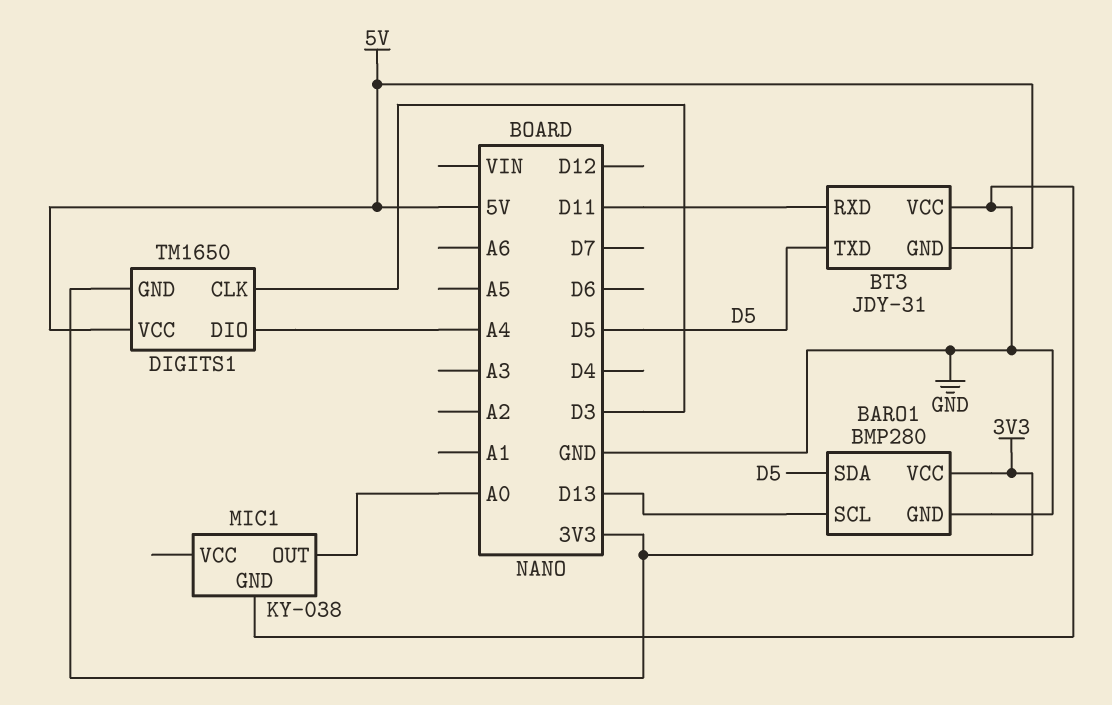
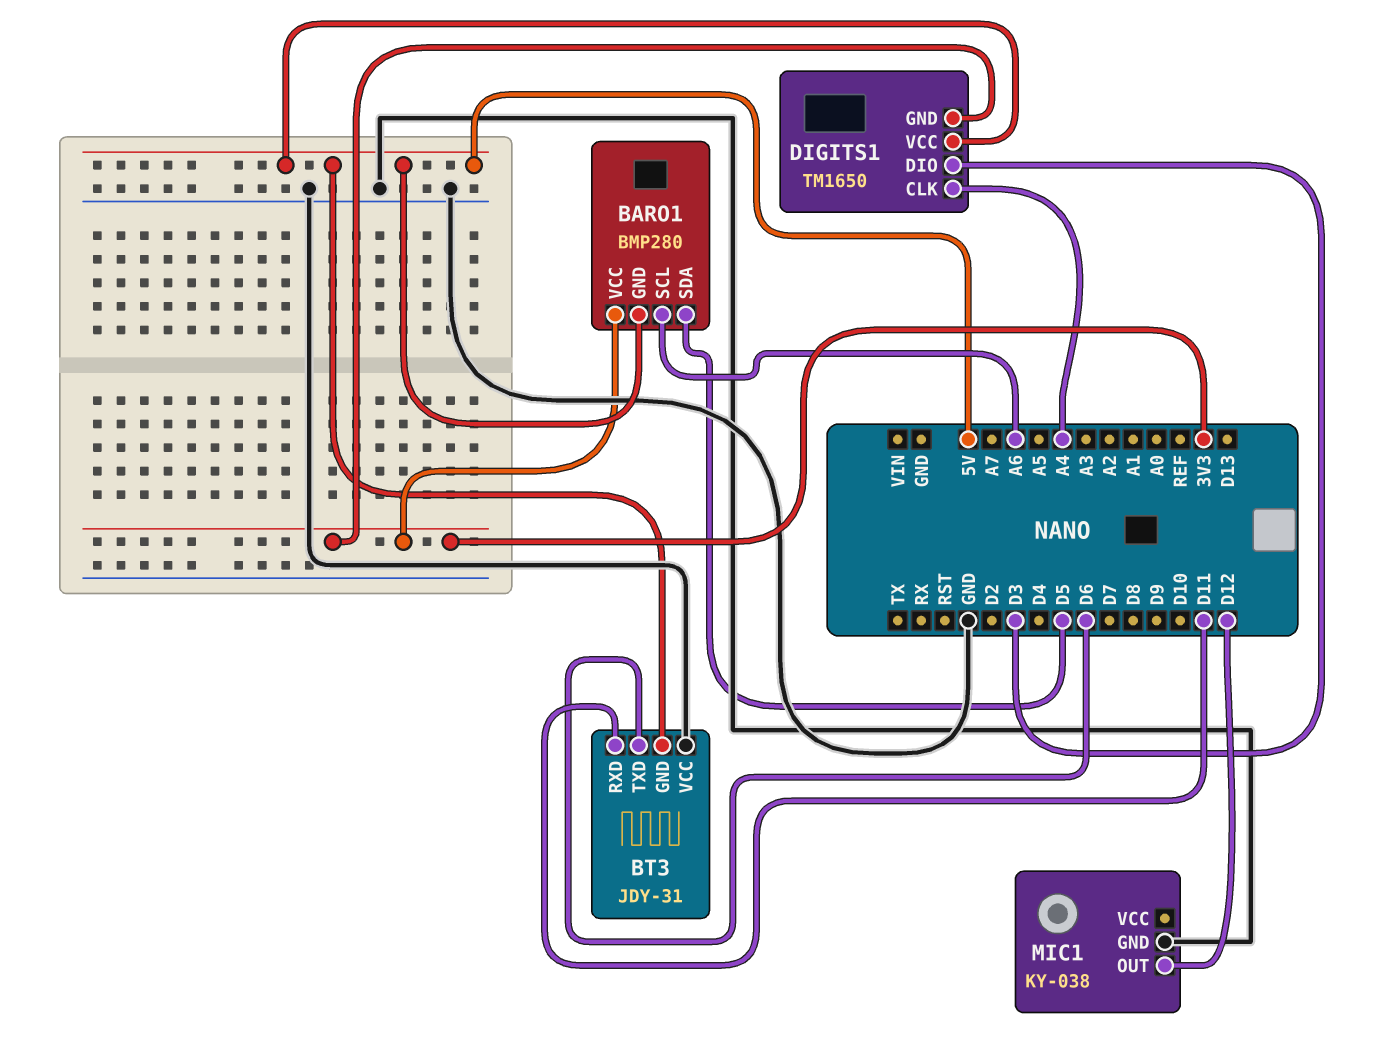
BARO1 pin GND: GND -> 5V
BARO1 pin SCL: D13 -> A6
BT3 pin TXD: D5 -> D6
DIGITS1 pin CLK: D3 -> A4
DIGITS1 pin DIO: A4 -> D3
MIC1 pin OUT: A0 -> D12

